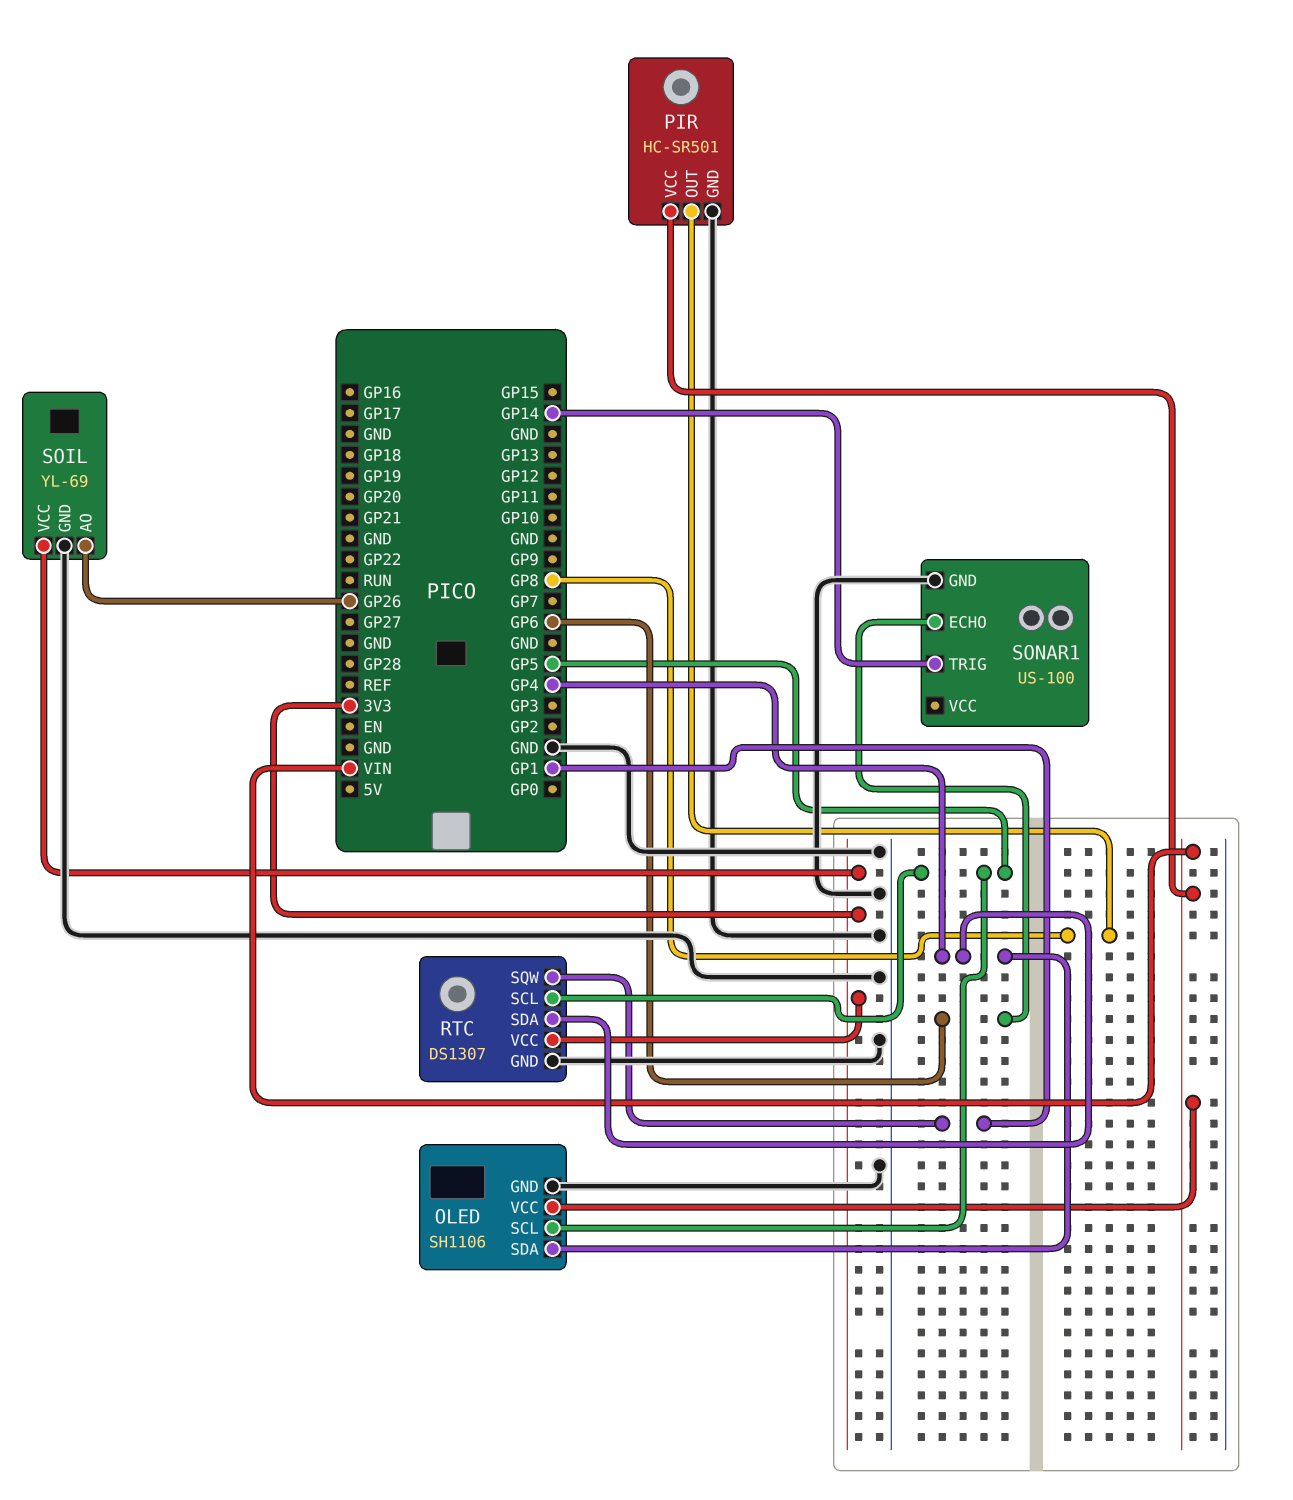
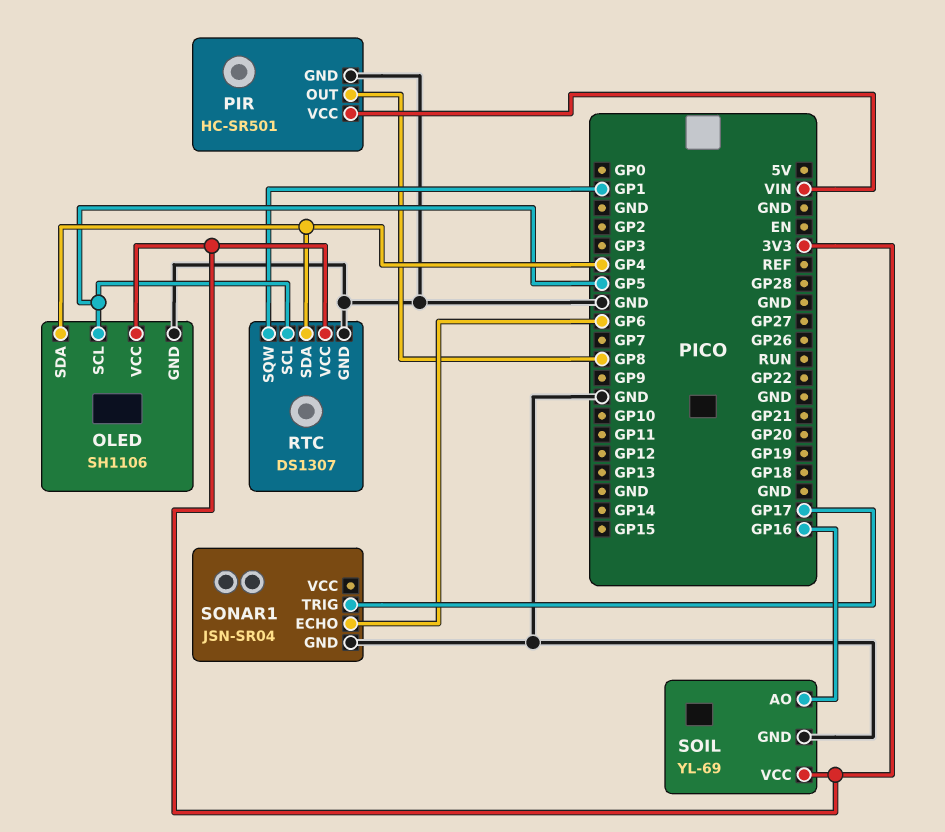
OLED pin VCC: VIN -> 3V3
SOIL pin AO: GP26 -> GP16
SONAR1: US-100 -> JSN-SR04
SONAR1 pin TRIG: GP14 -> GP17

